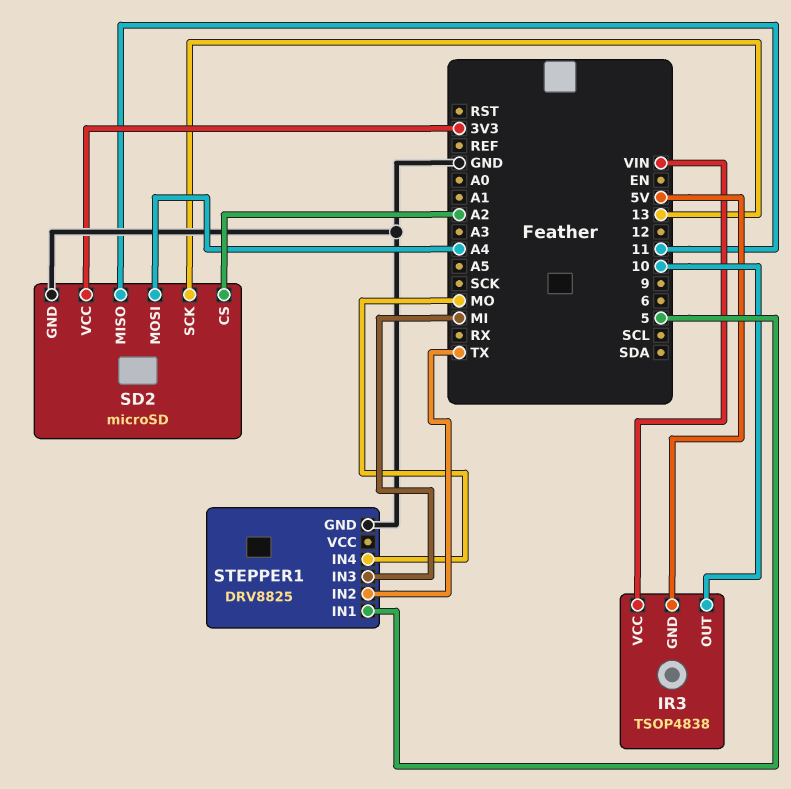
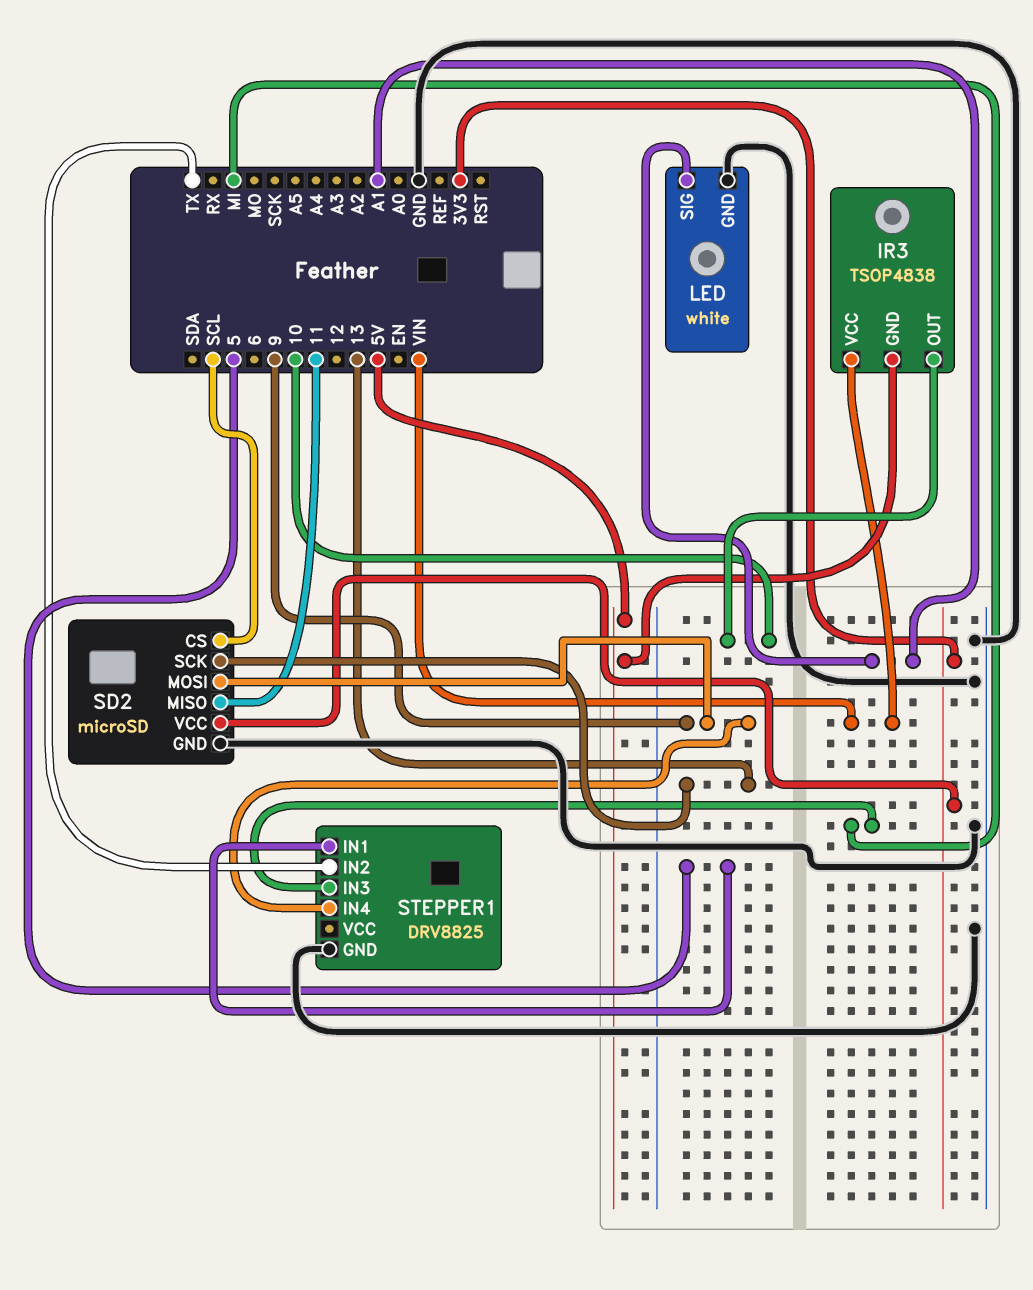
LED: none -> white
LED pin GND: none -> GND
LED pin SIG: none -> A1
SD2 pin CS: A2 -> SCL
SD2 pin MOSI: A4 -> 9
STEPPER1 pin IN4: MO -> 9

